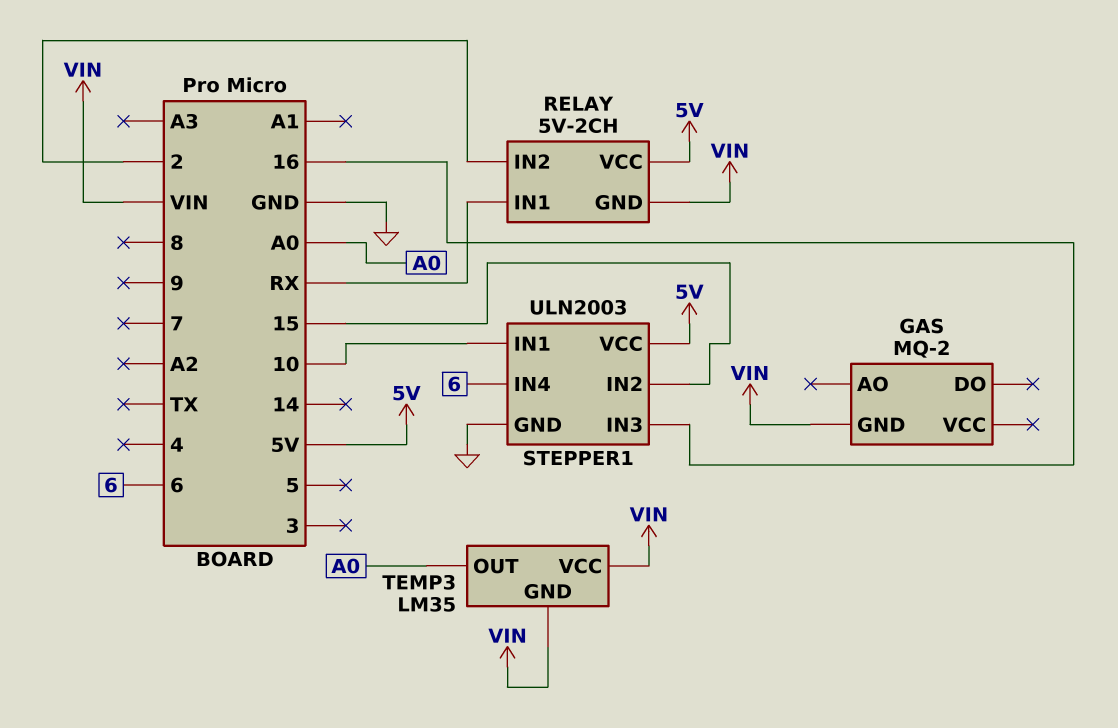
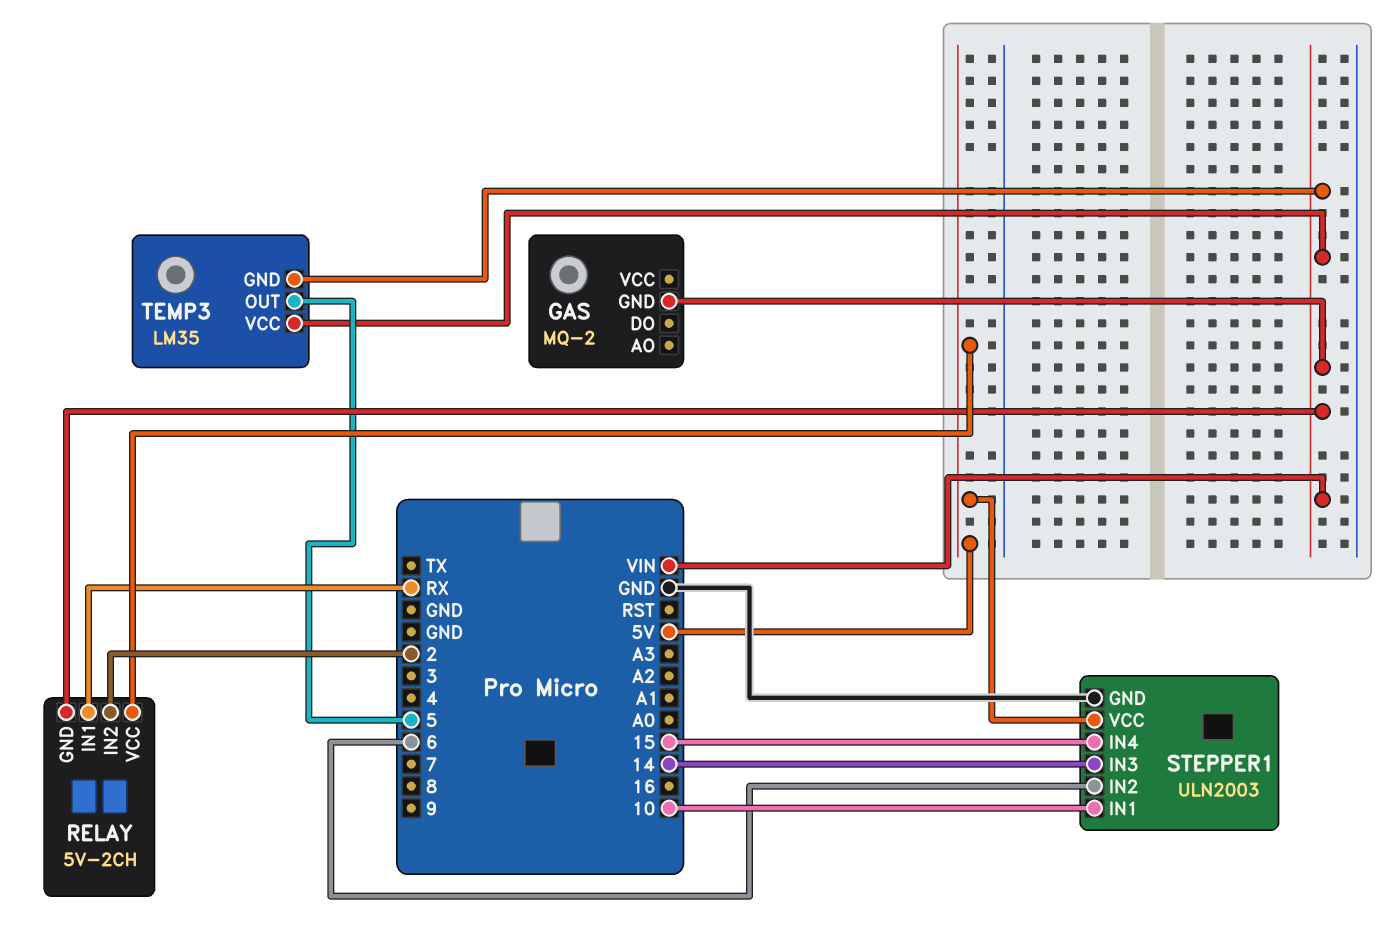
STEPPER1 pin IN2: 15 -> 6
STEPPER1 pin IN3: 16 -> 14
STEPPER1 pin IN4: 6 -> 15
TEMP3 pin OUT: A0 -> 5

